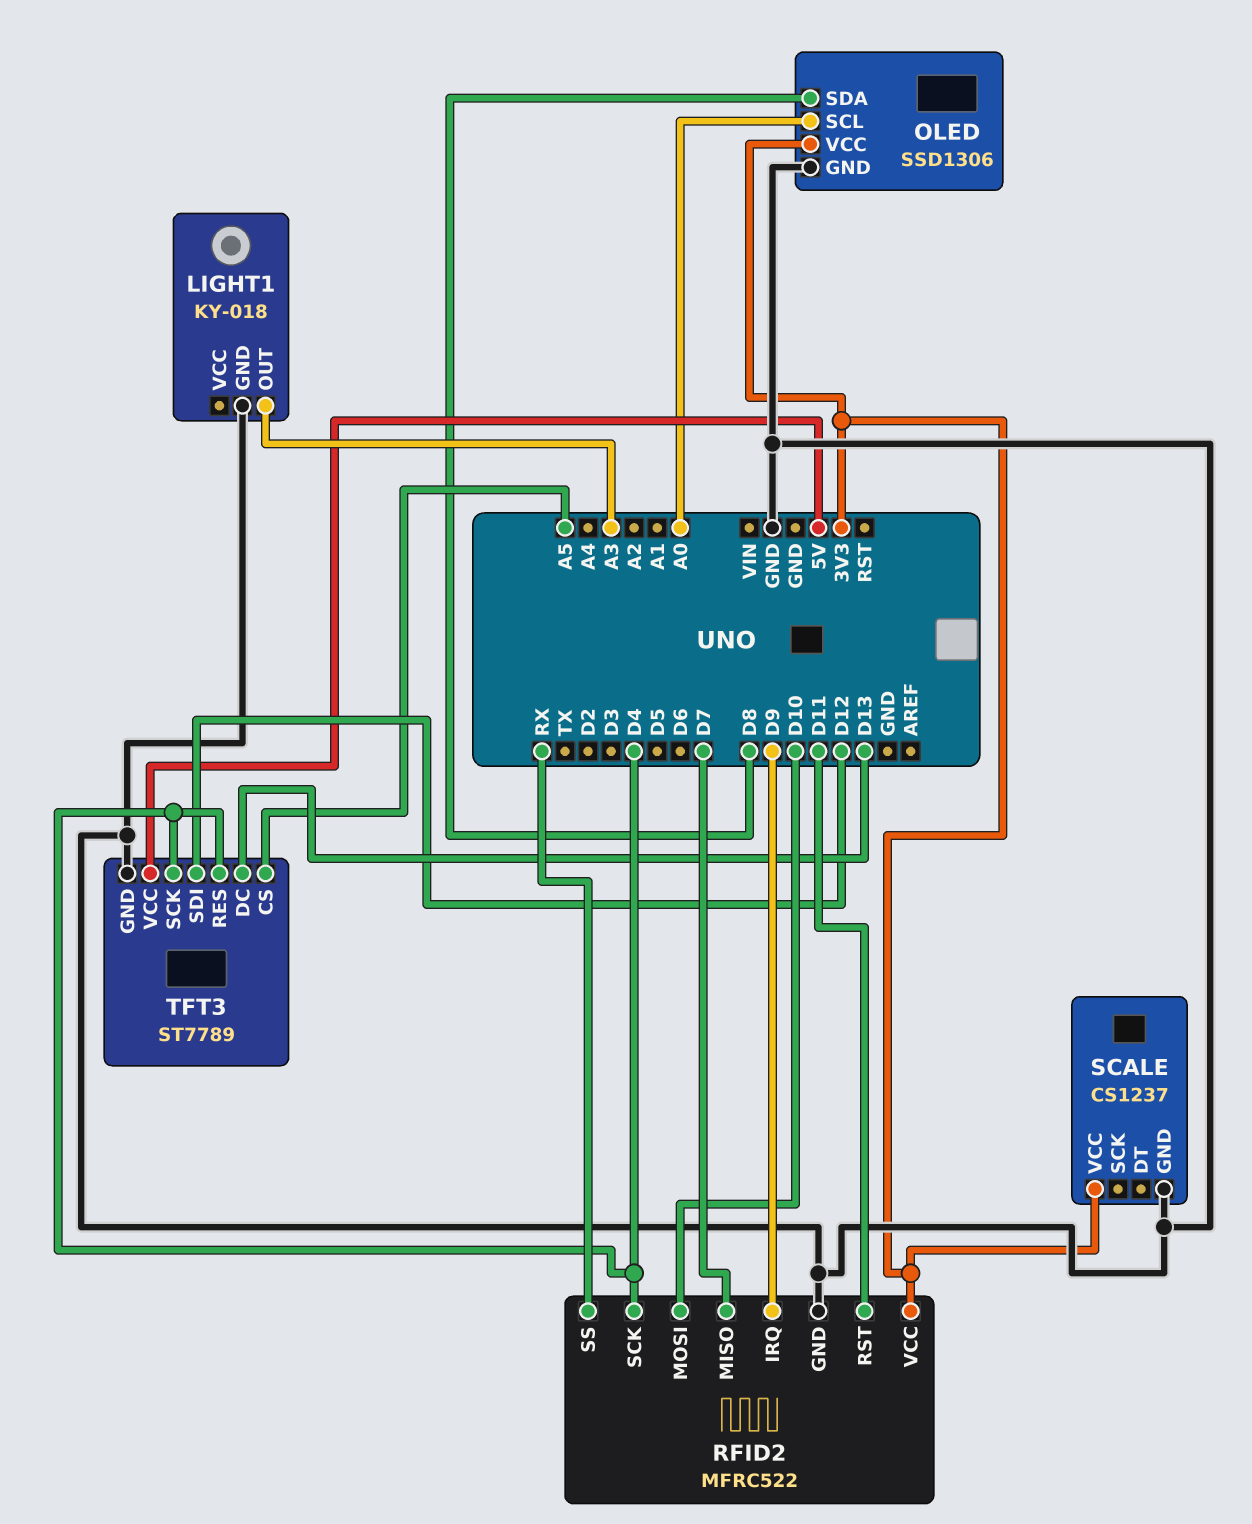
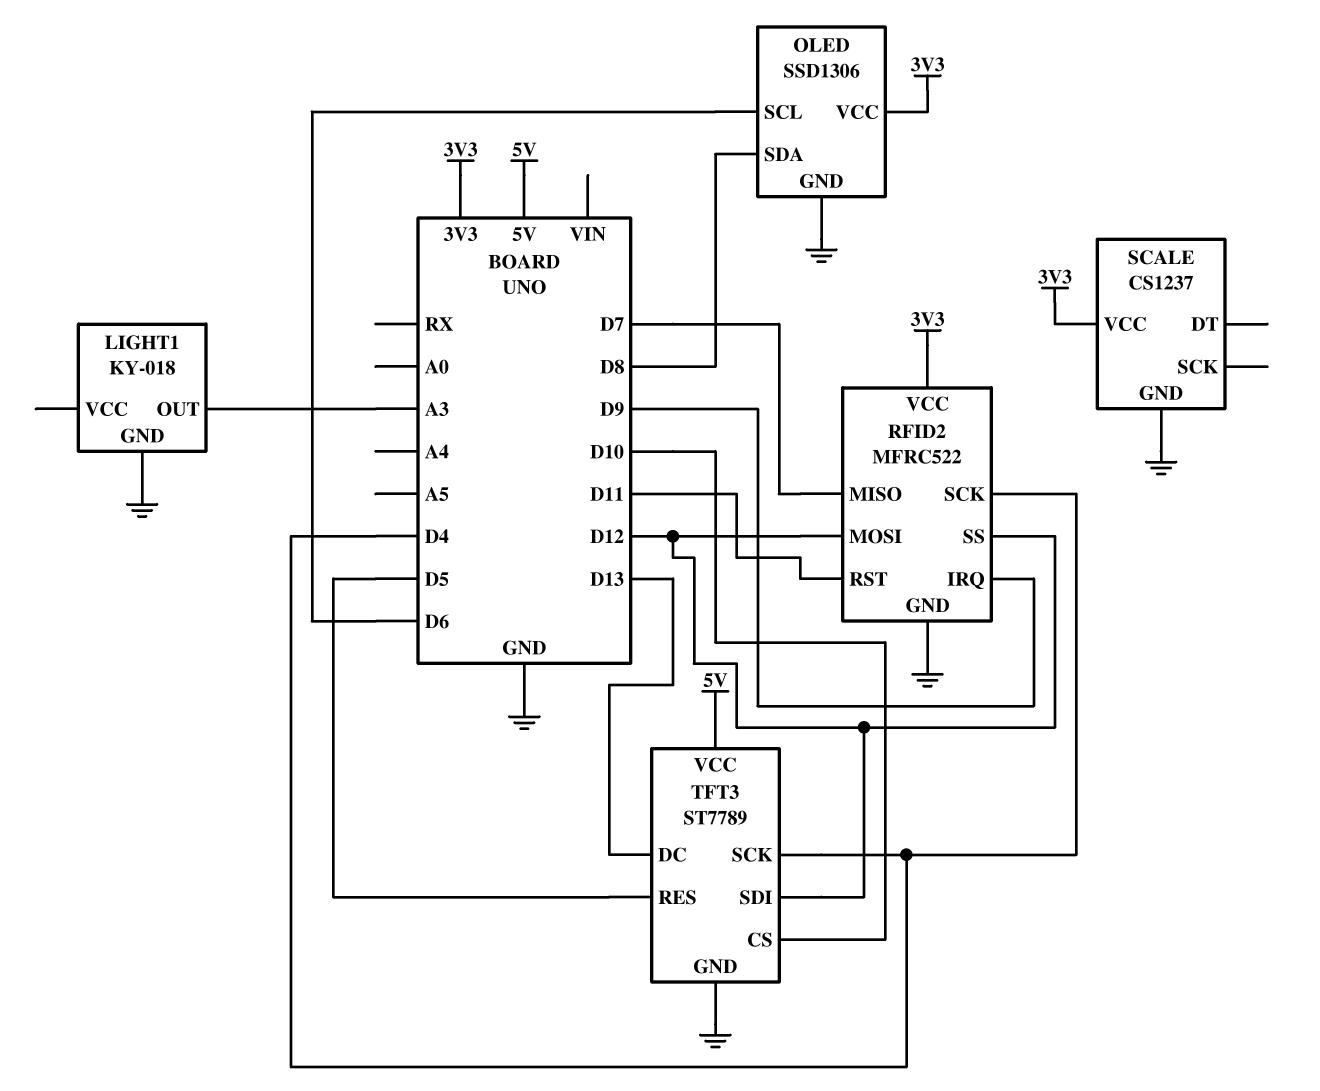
OLED pin SCL: A0 -> D6
RFID2 pin MOSI: D10 -> D12
RFID2 pin SS: RX -> D12
TFT3 pin CS: A5 -> D10
TFT3 pin RES: D4 -> D5

